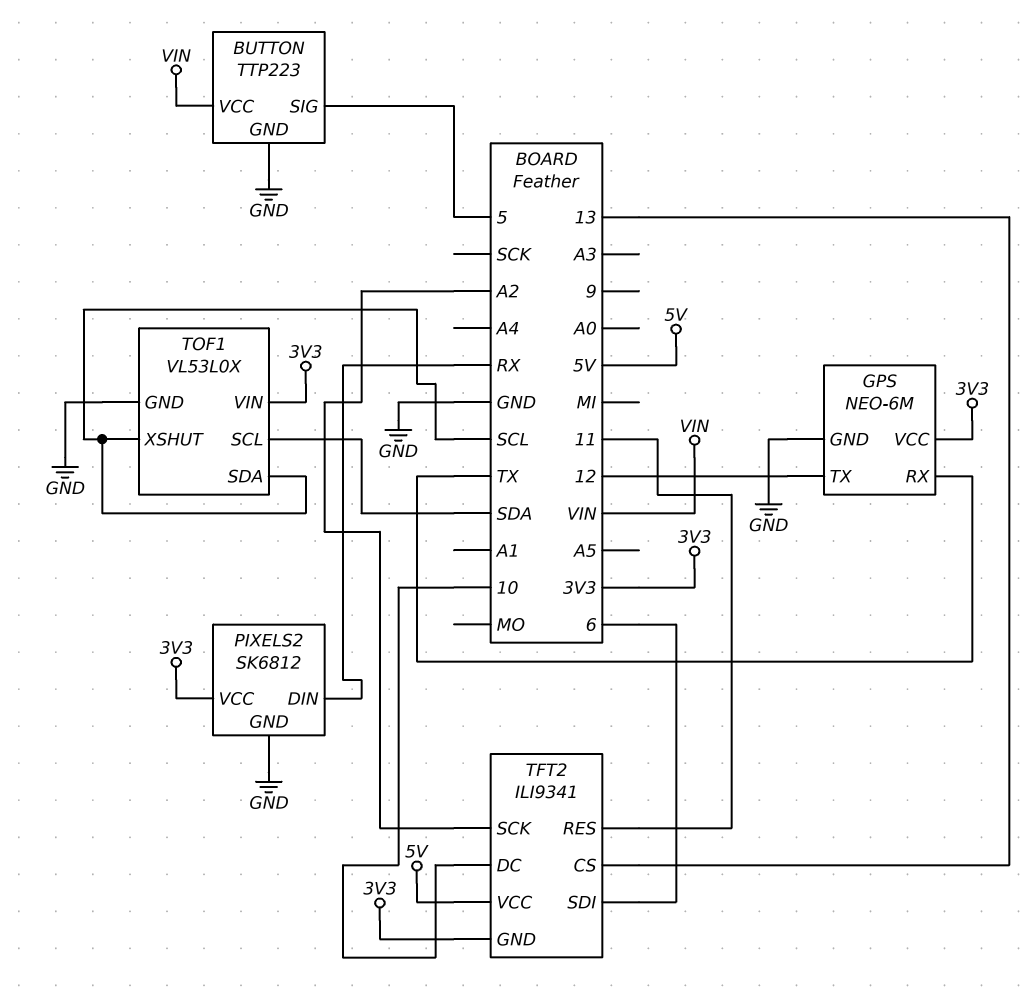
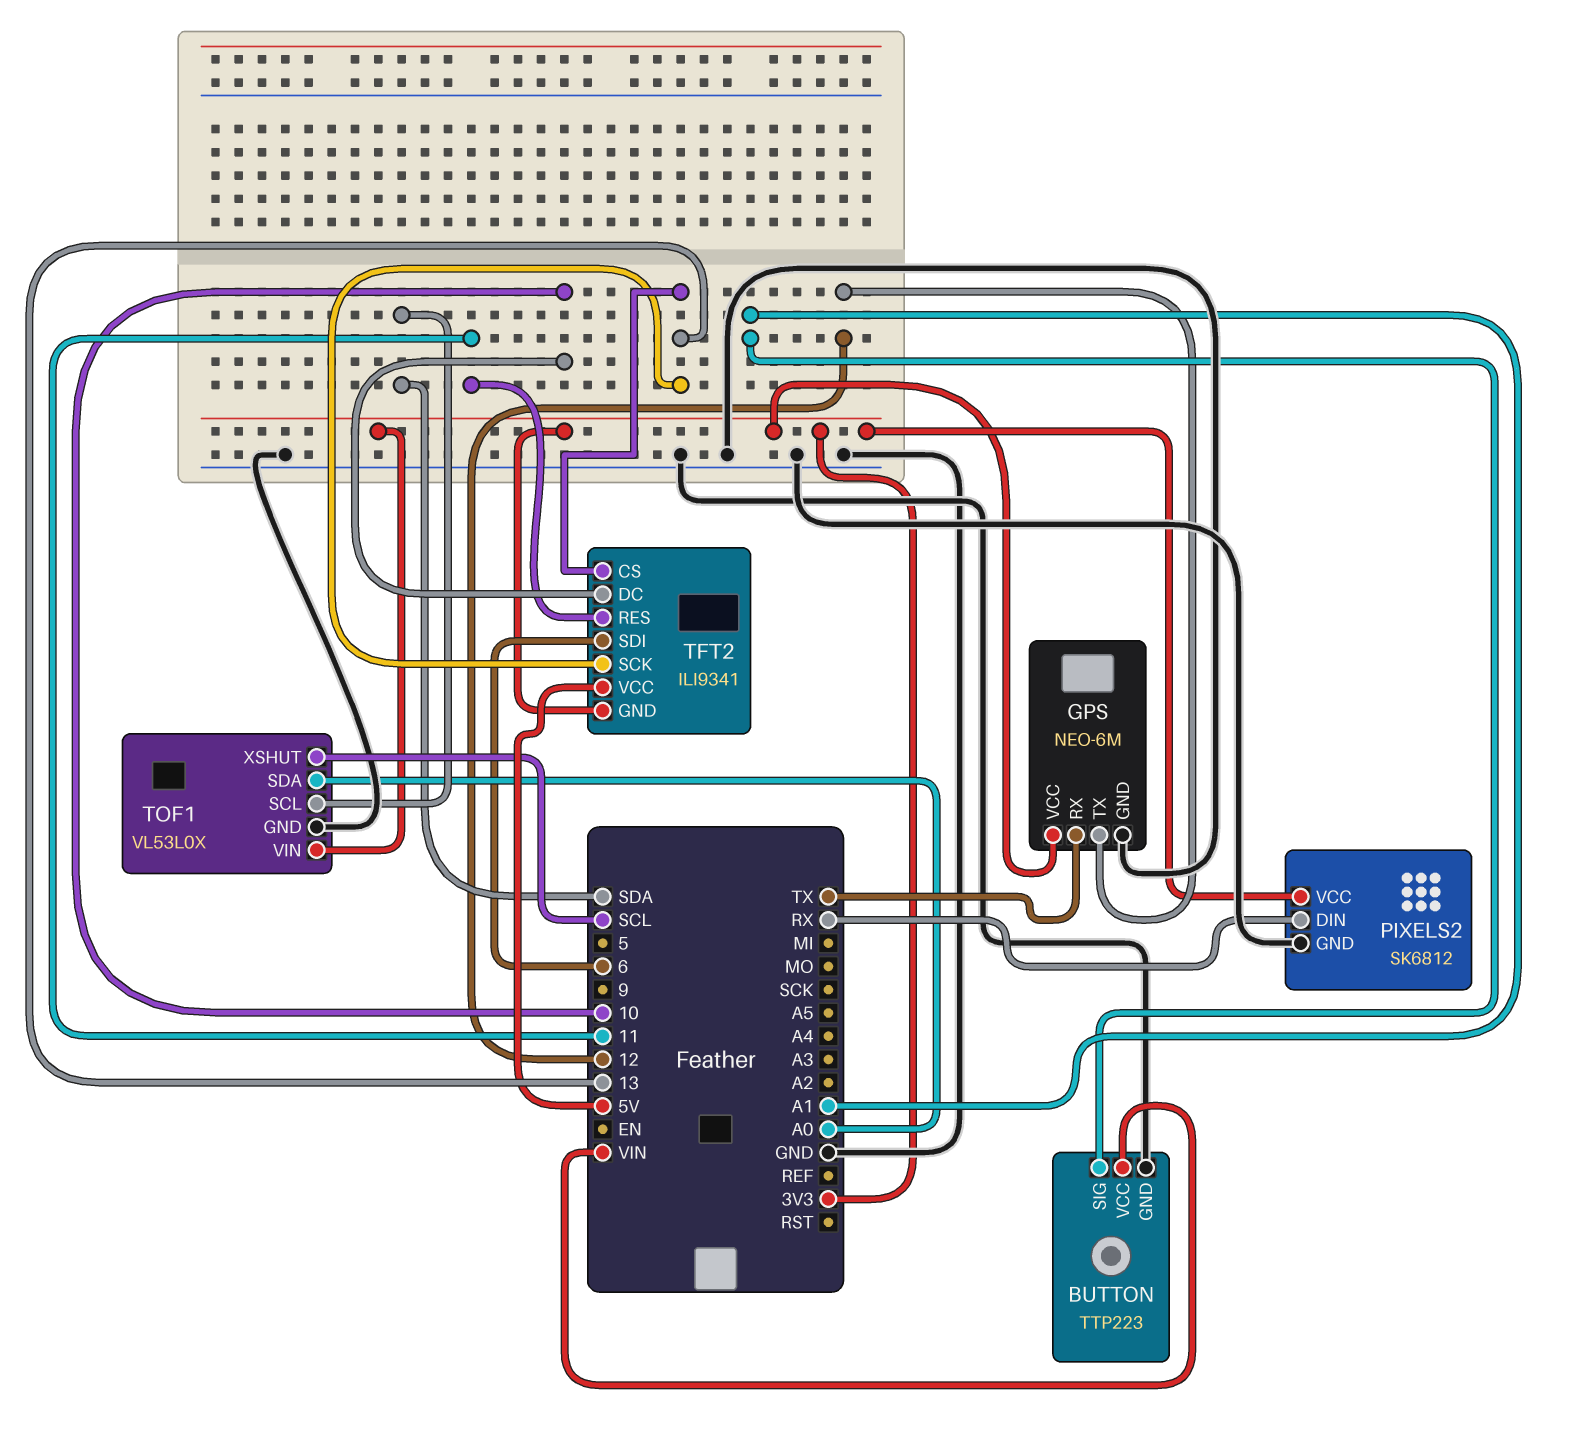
BUTTON pin SIG: 5 -> A1
TFT2 pin SCK: A2 -> 13
TOF1 pin SDA: SCL -> A0

